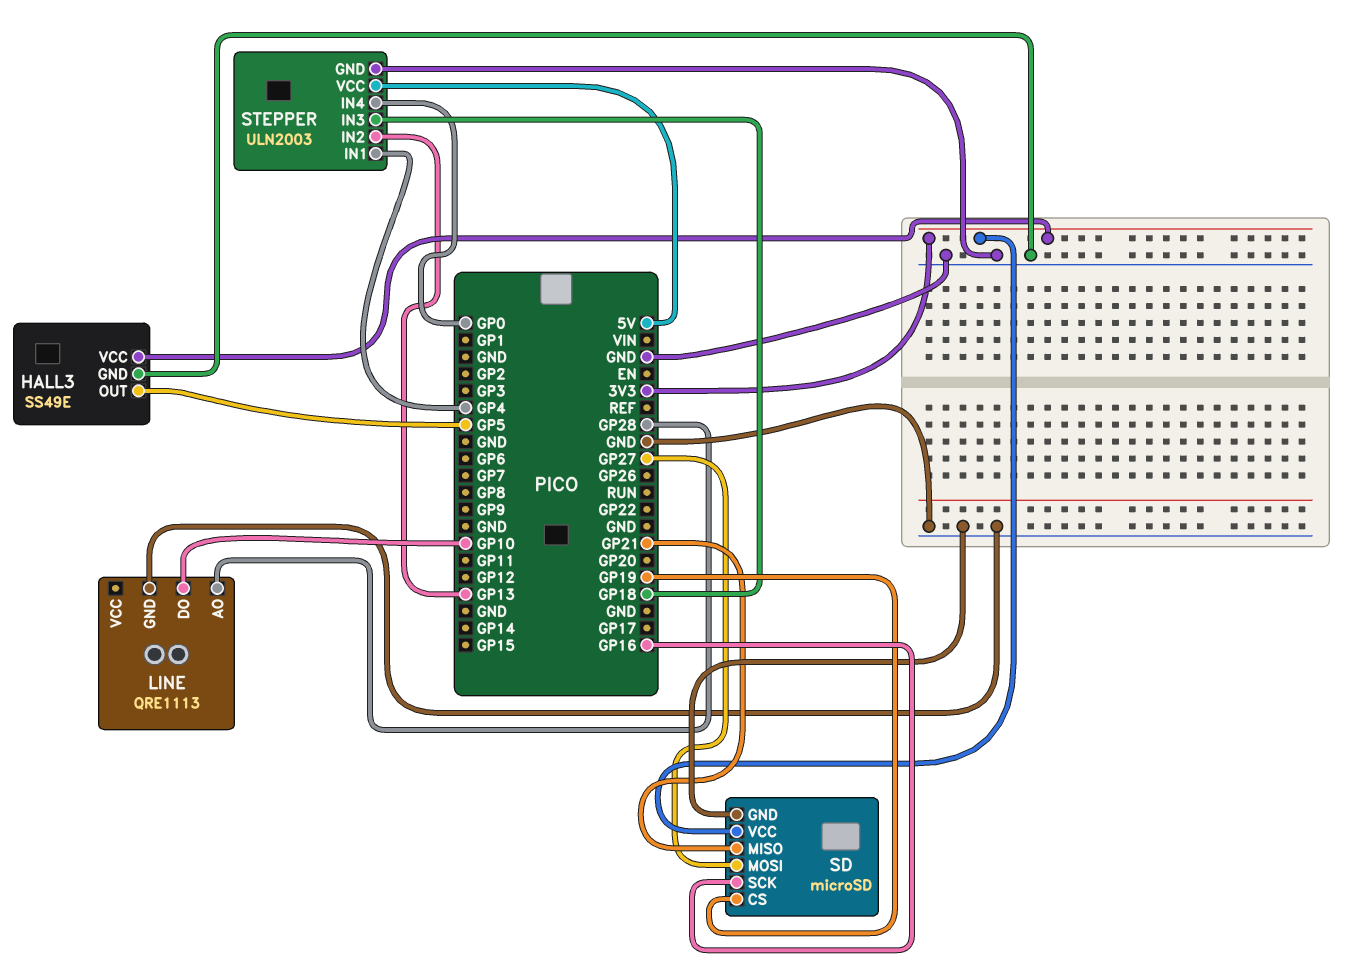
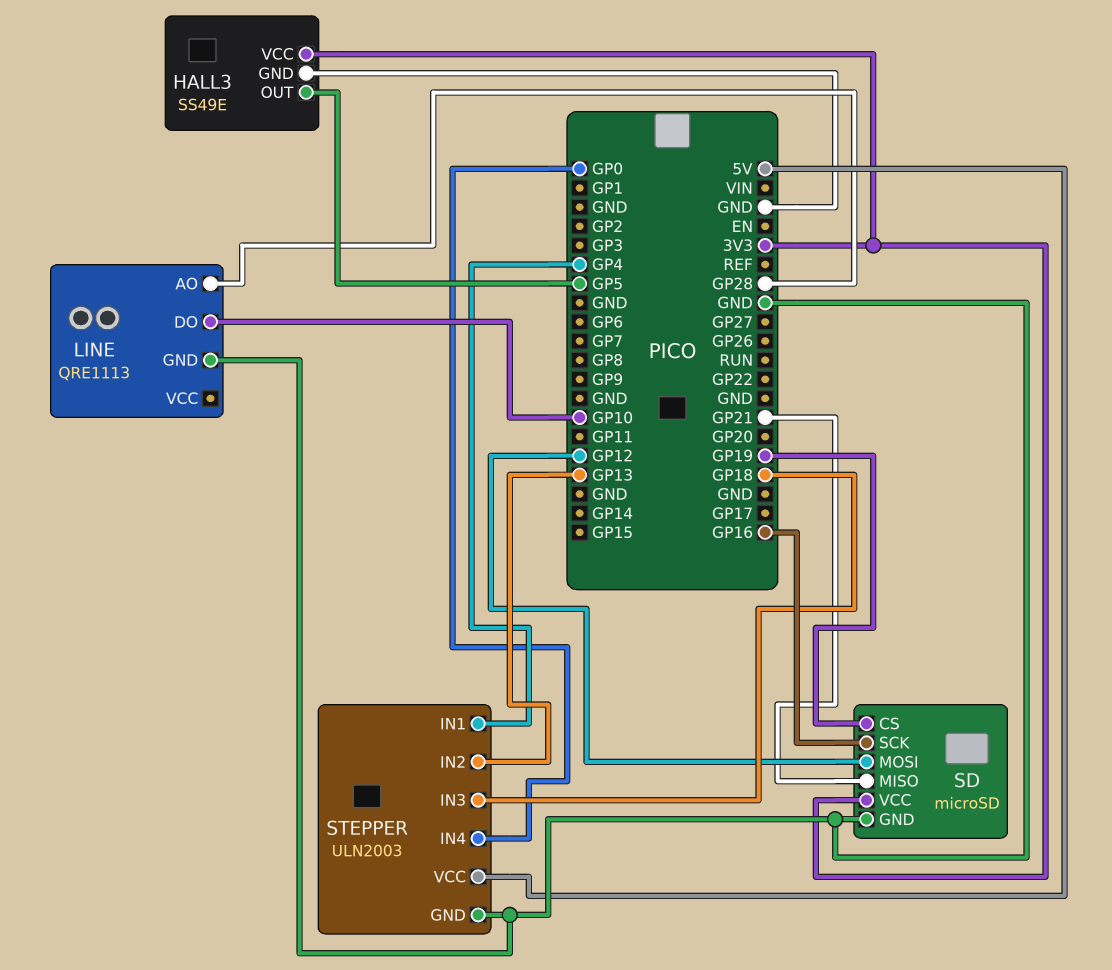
SD pin MOSI: GP27 -> GP12

